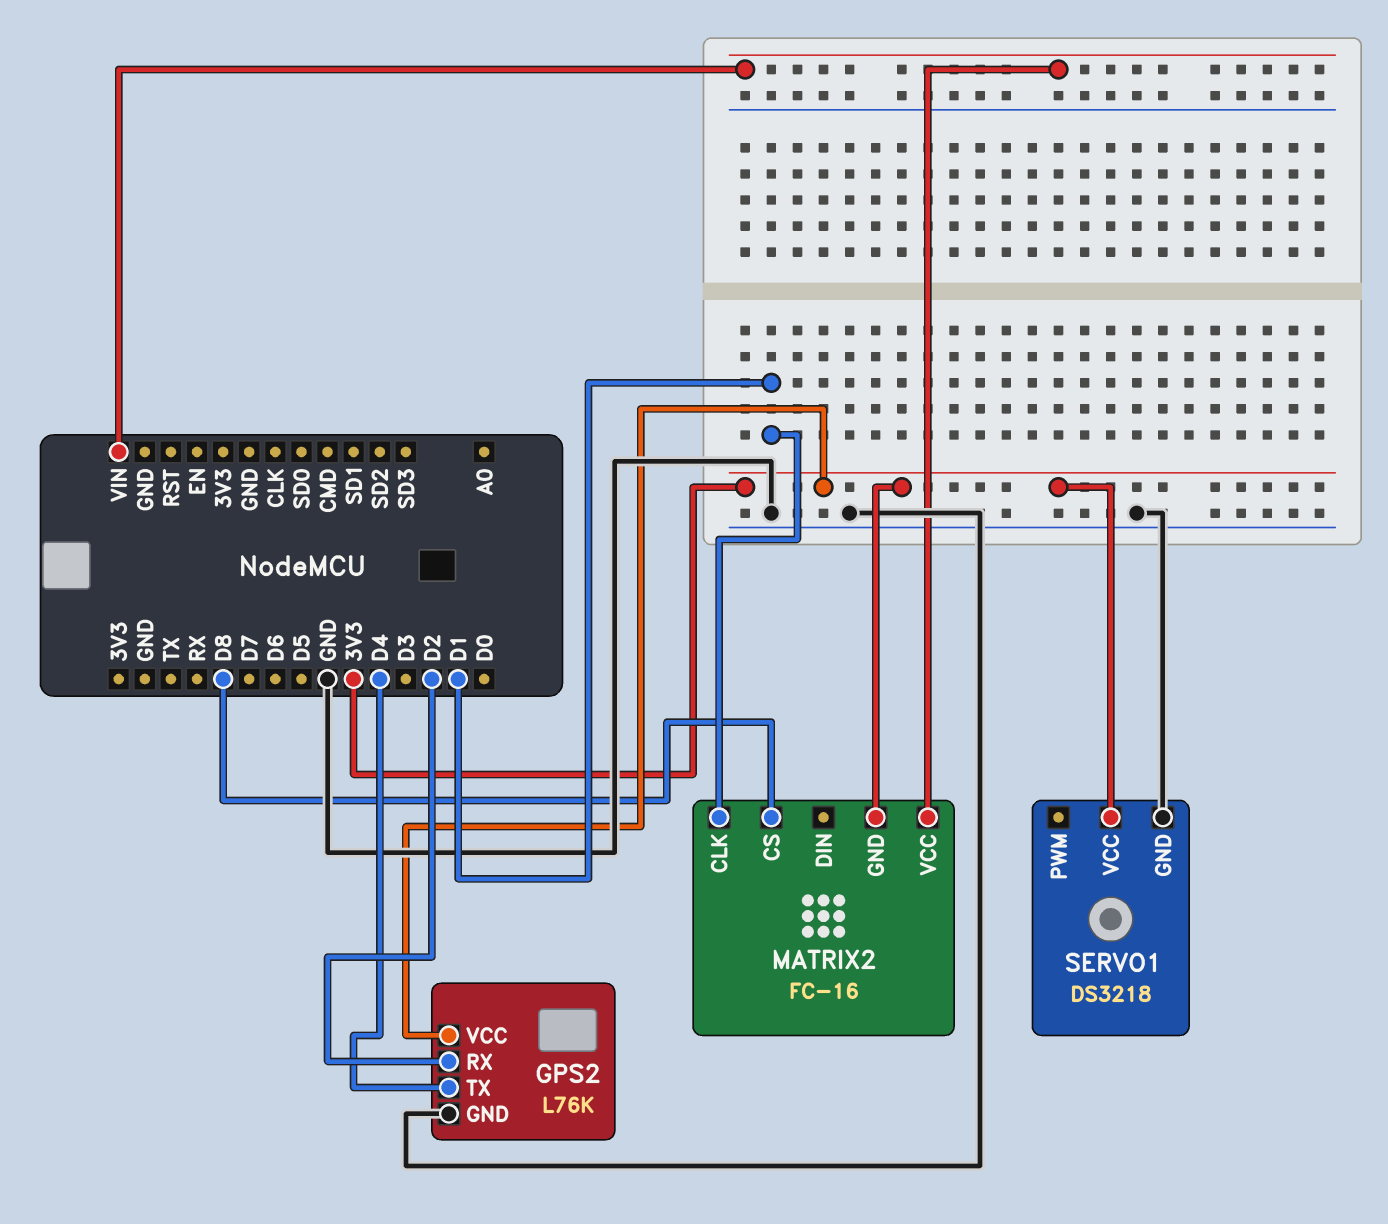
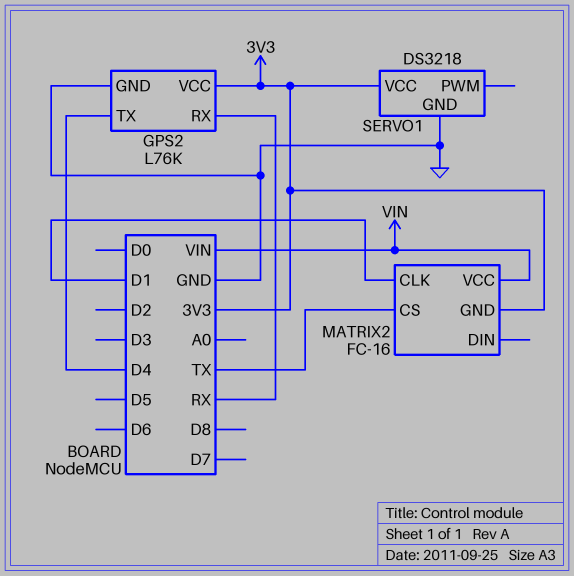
GPS2 pin RX: D2 -> RX
MATRIX2 pin CS: D8 -> TX

